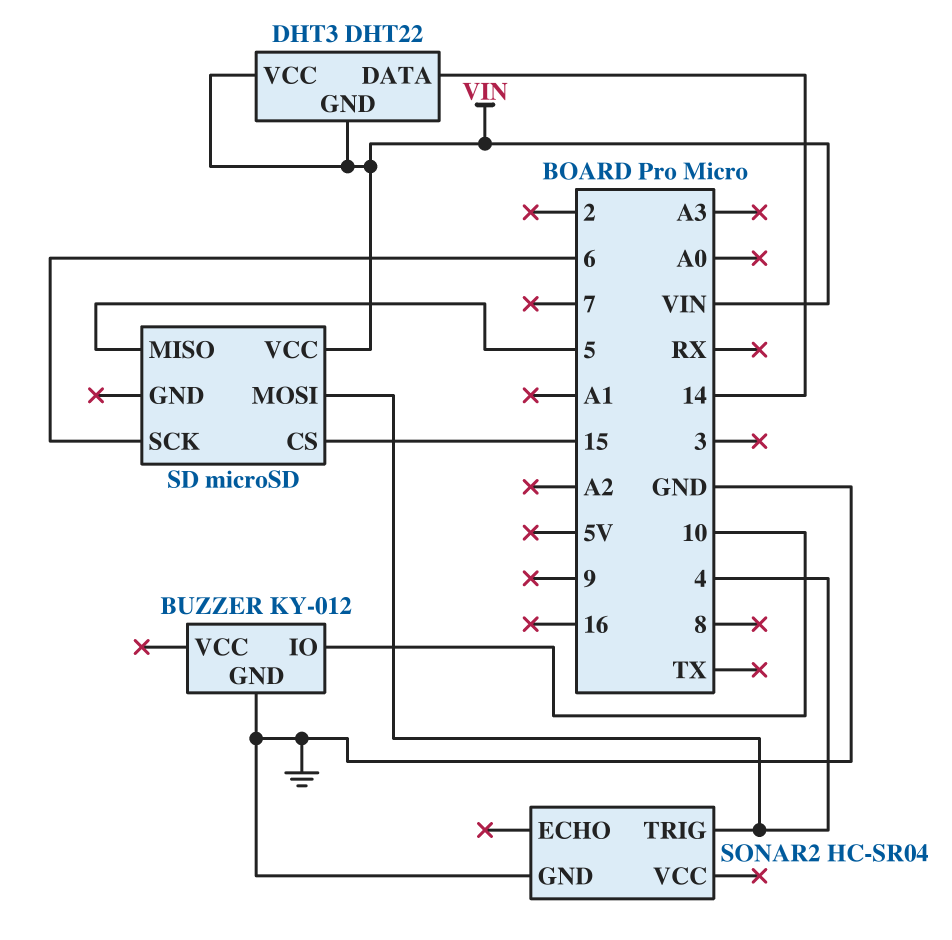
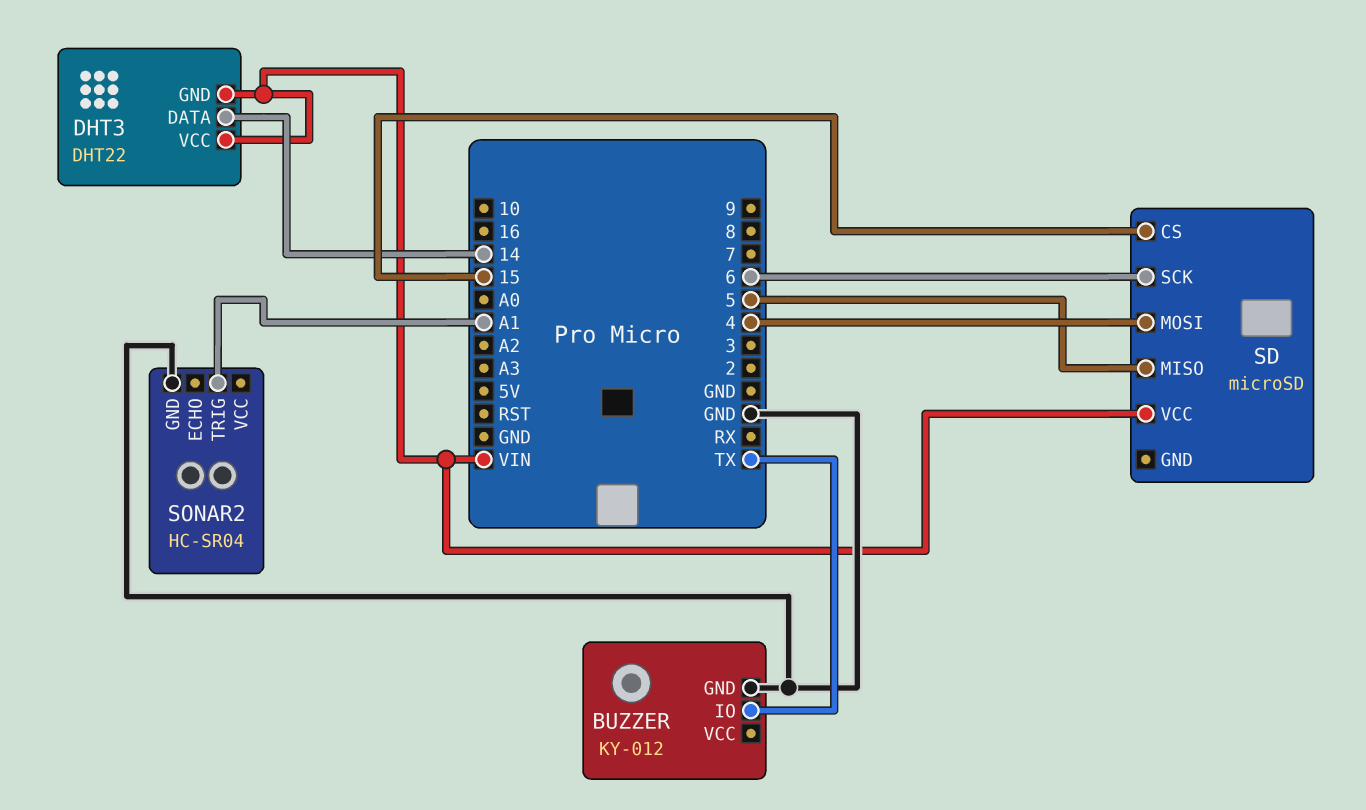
BUZZER pin IO: 10 -> TX
SONAR2 pin TRIG: 4 -> A1

